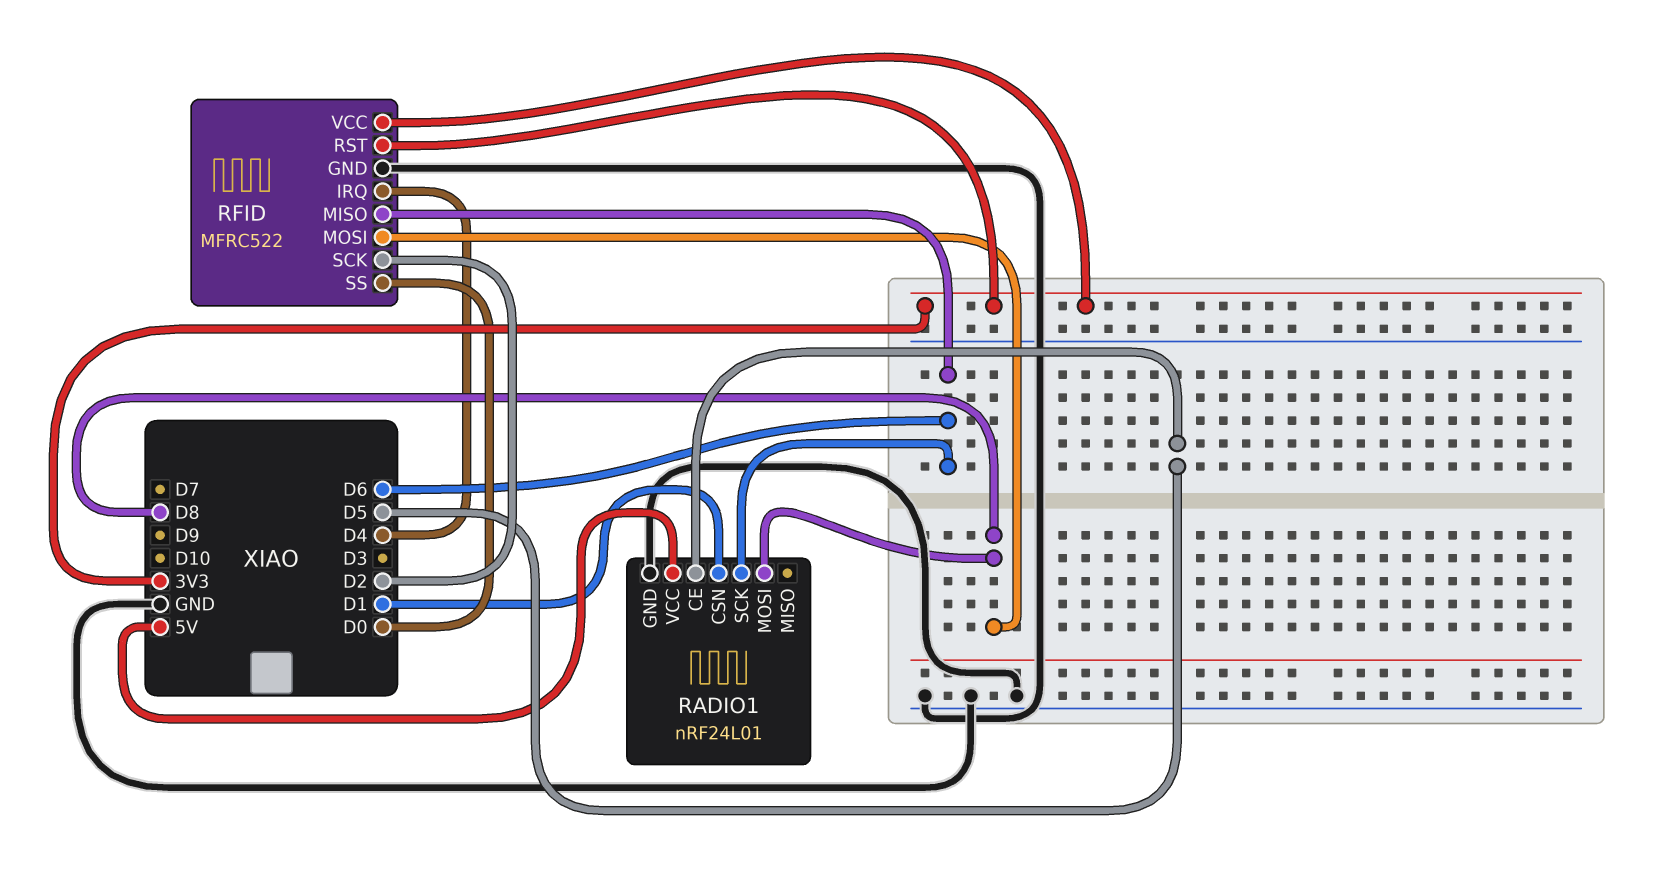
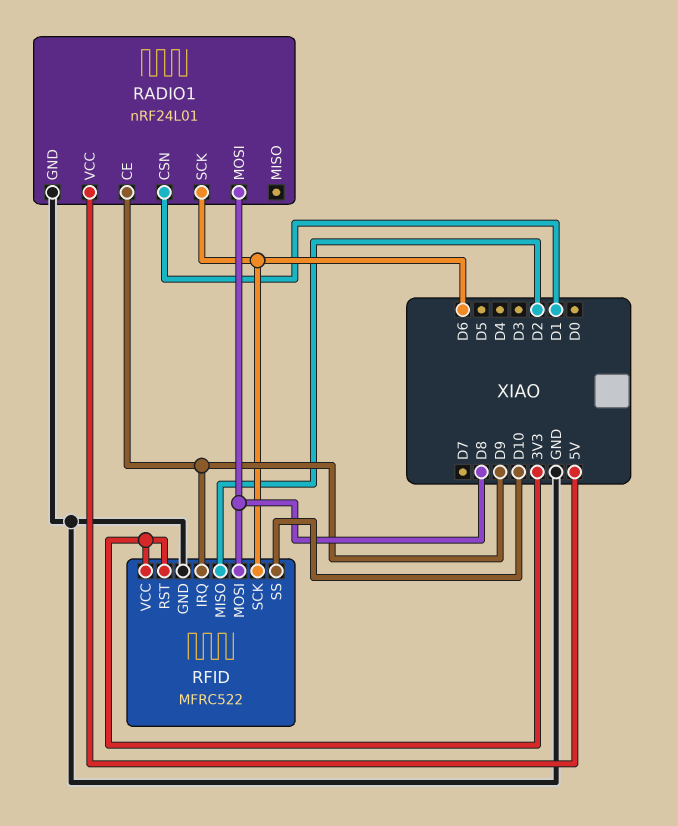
RADIO1 pin CE: D5 -> D9
RFID pin IRQ: D4 -> D9
RFID pin MISO: D6 -> D2
RFID pin SCK: D2 -> D6
RFID pin SS: D0 -> D10

